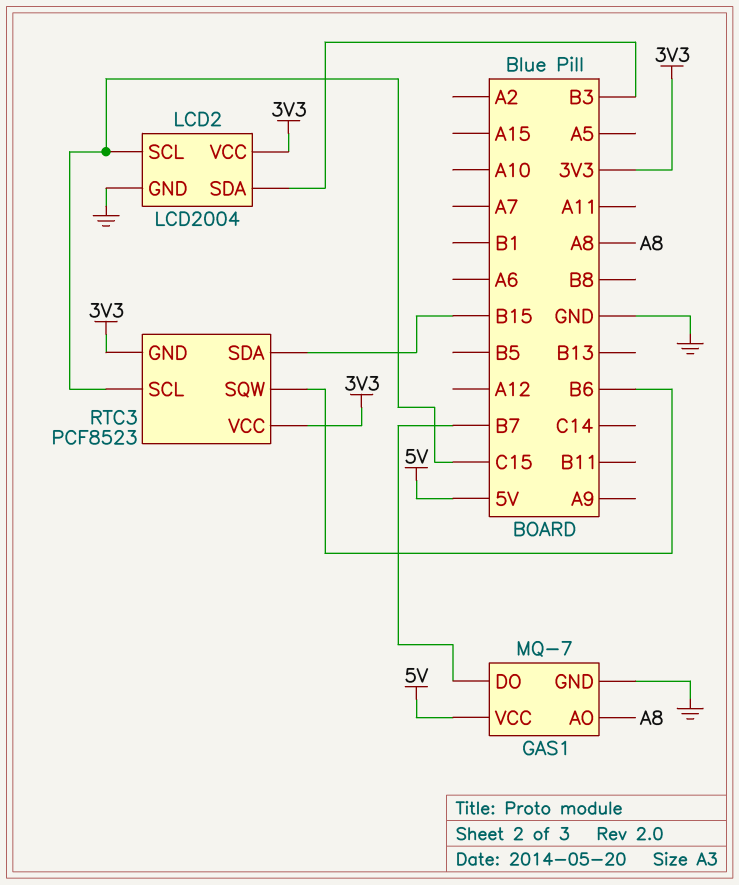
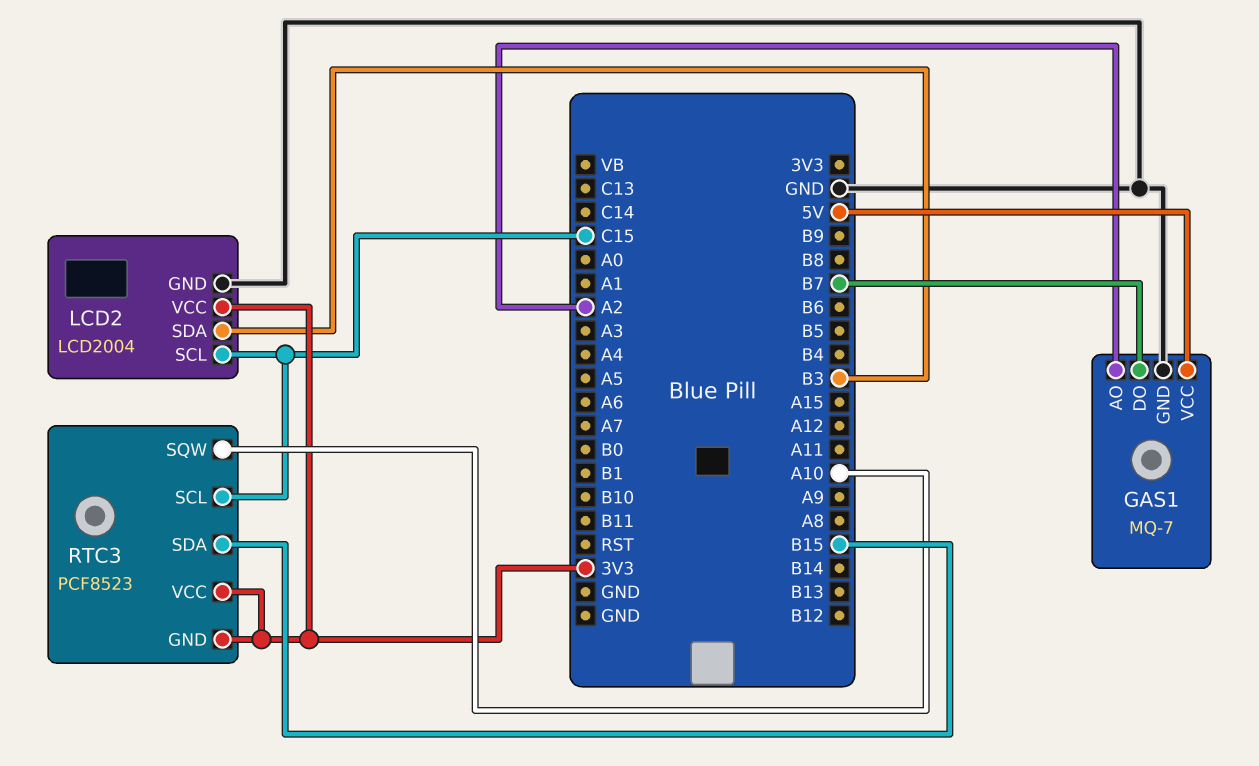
GAS1 pin AO: A8 -> A2
RTC3 pin SQW: B6 -> A10

